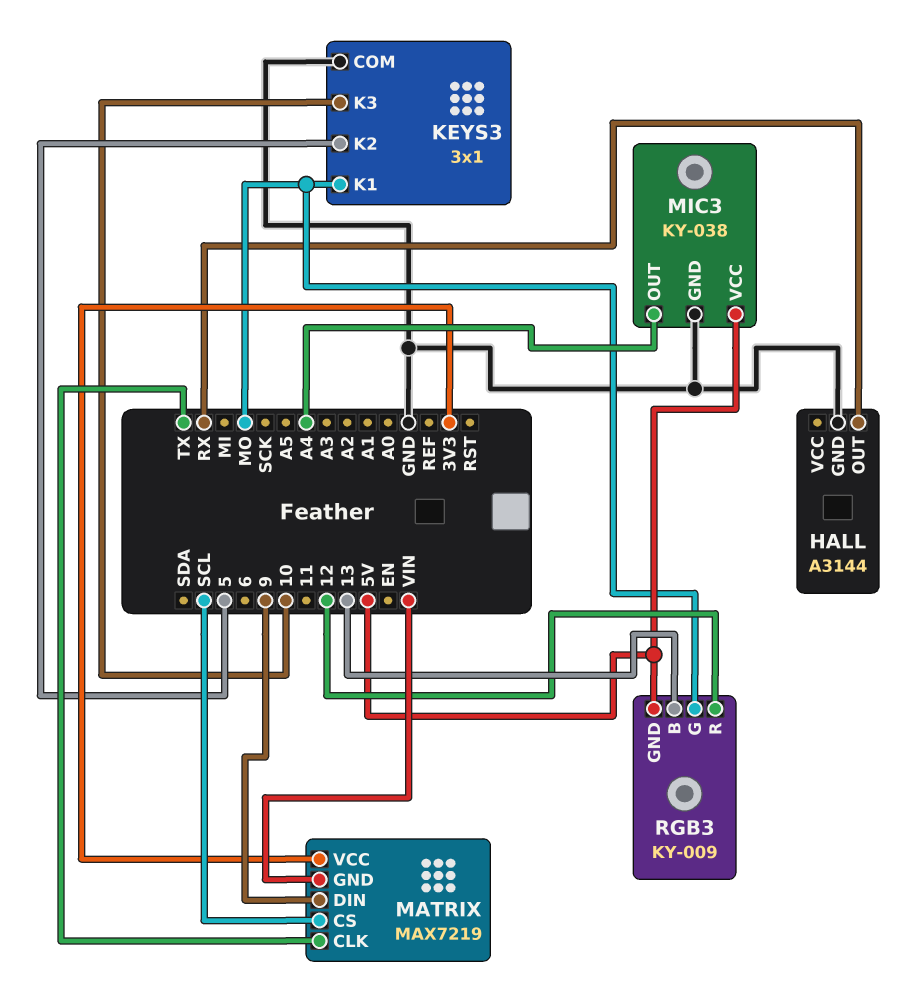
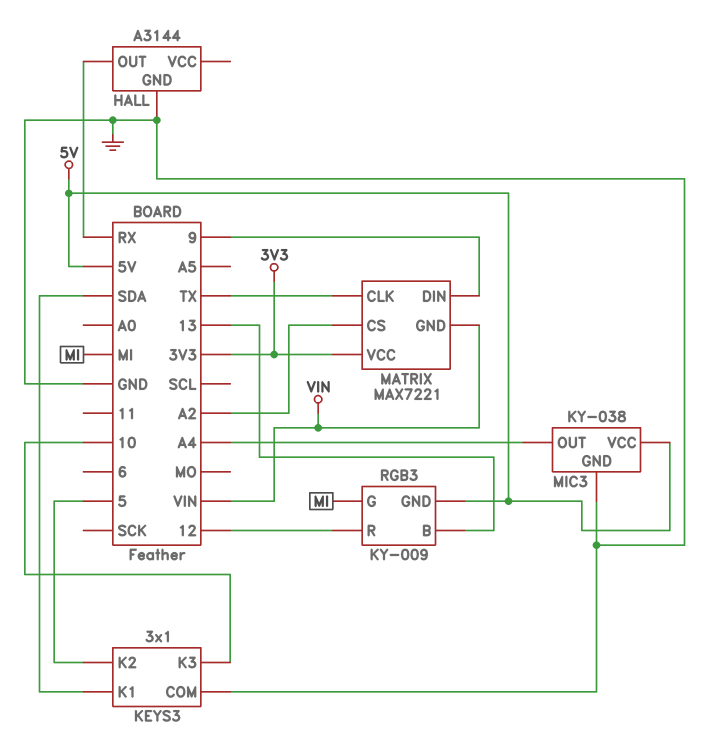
KEYS3 pin K1: MO -> SDA
MATRIX: MAX7219 -> MAX7221
MATRIX pin CS: SCL -> A2
RGB3 pin G: MO -> MI

